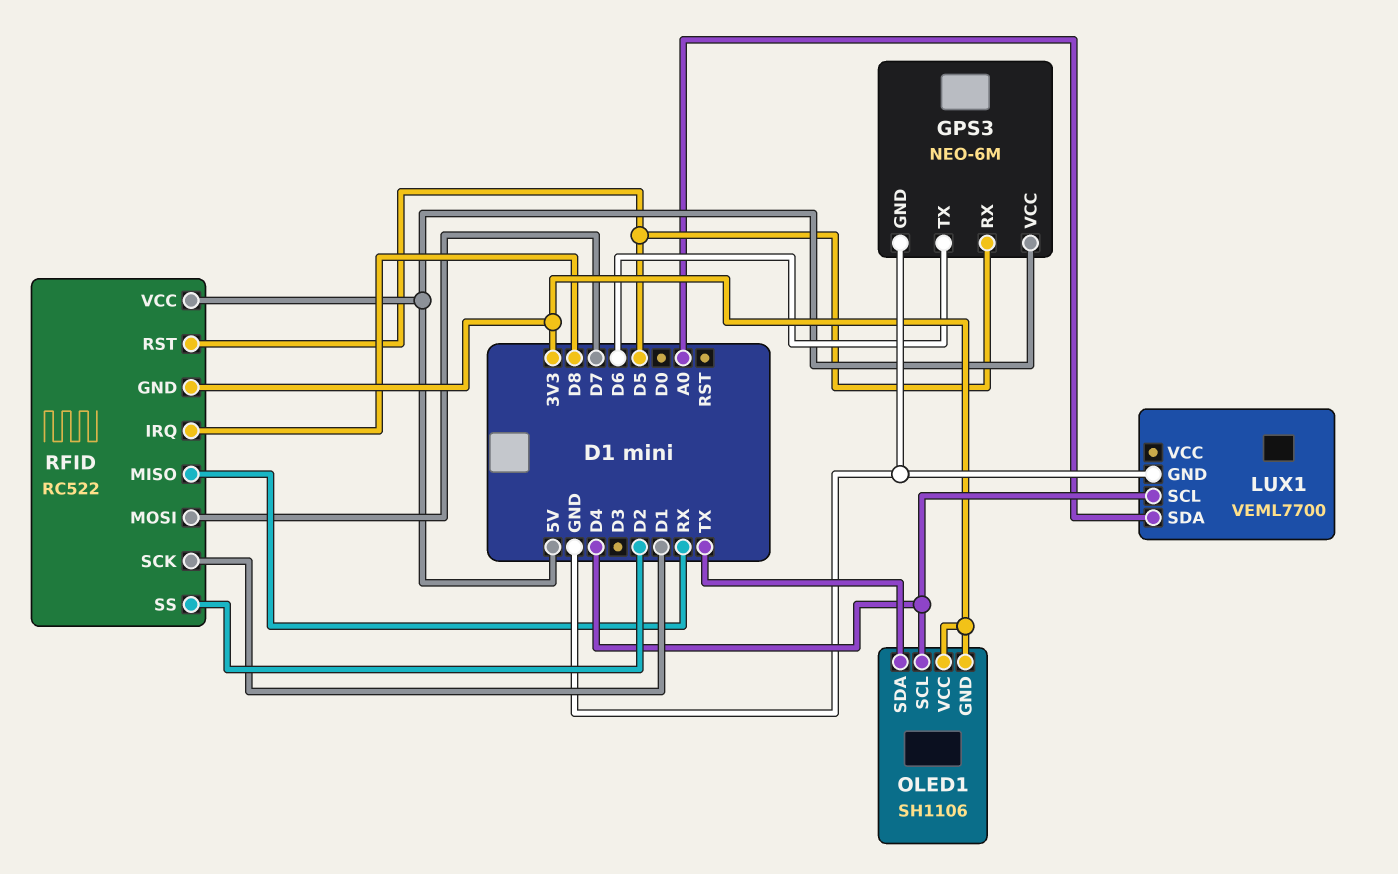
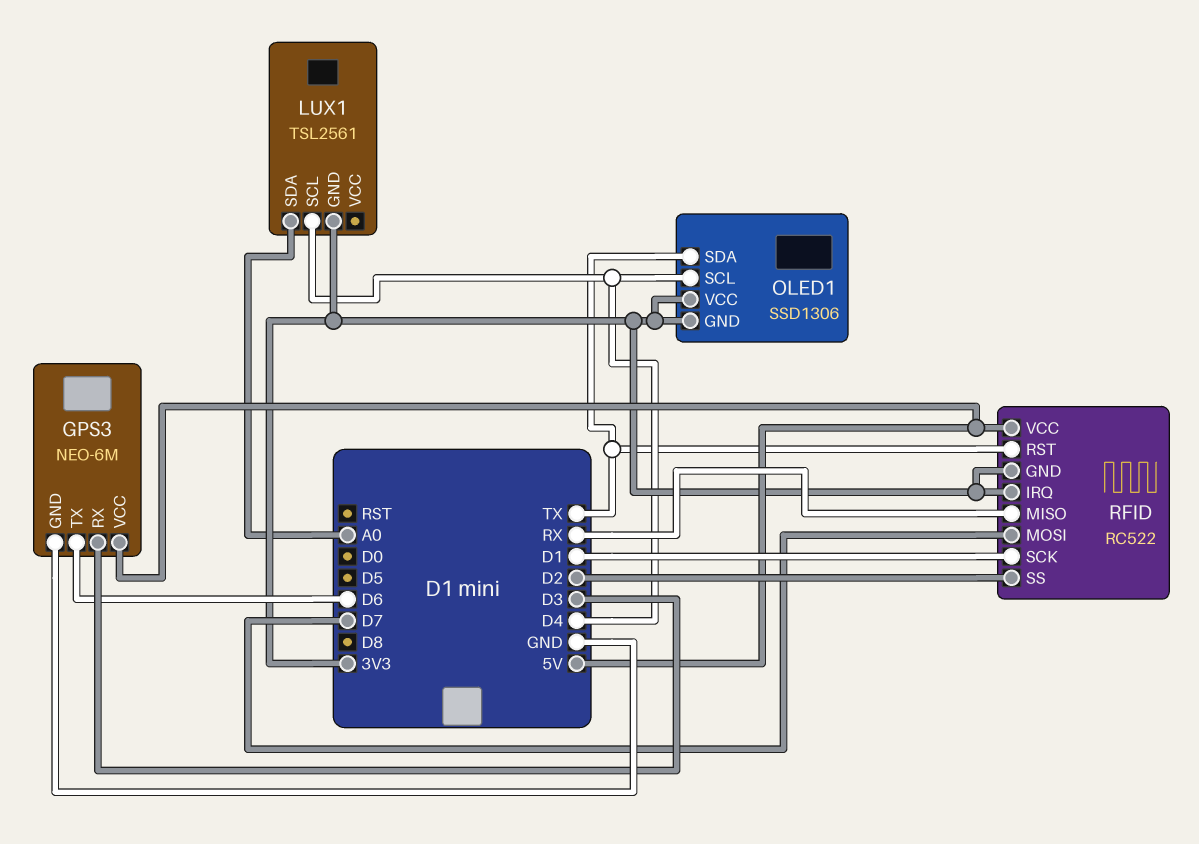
GPS3 pin RX: D5 -> D3
LUX1: VEML7700 -> TSL2561
LUX1 pin GND: GND -> 3V3
OLED1: SH1106 -> SSD1306
RFID pin IRQ: D8 -> 3V3
RFID pin RST: D5 -> TX

